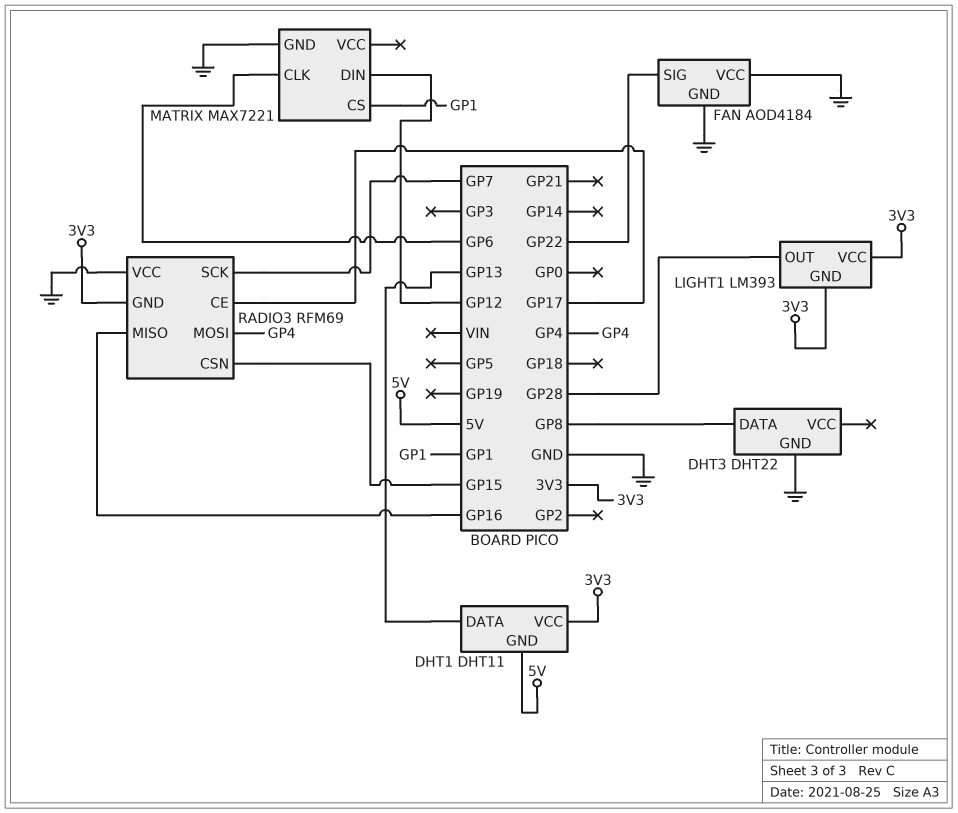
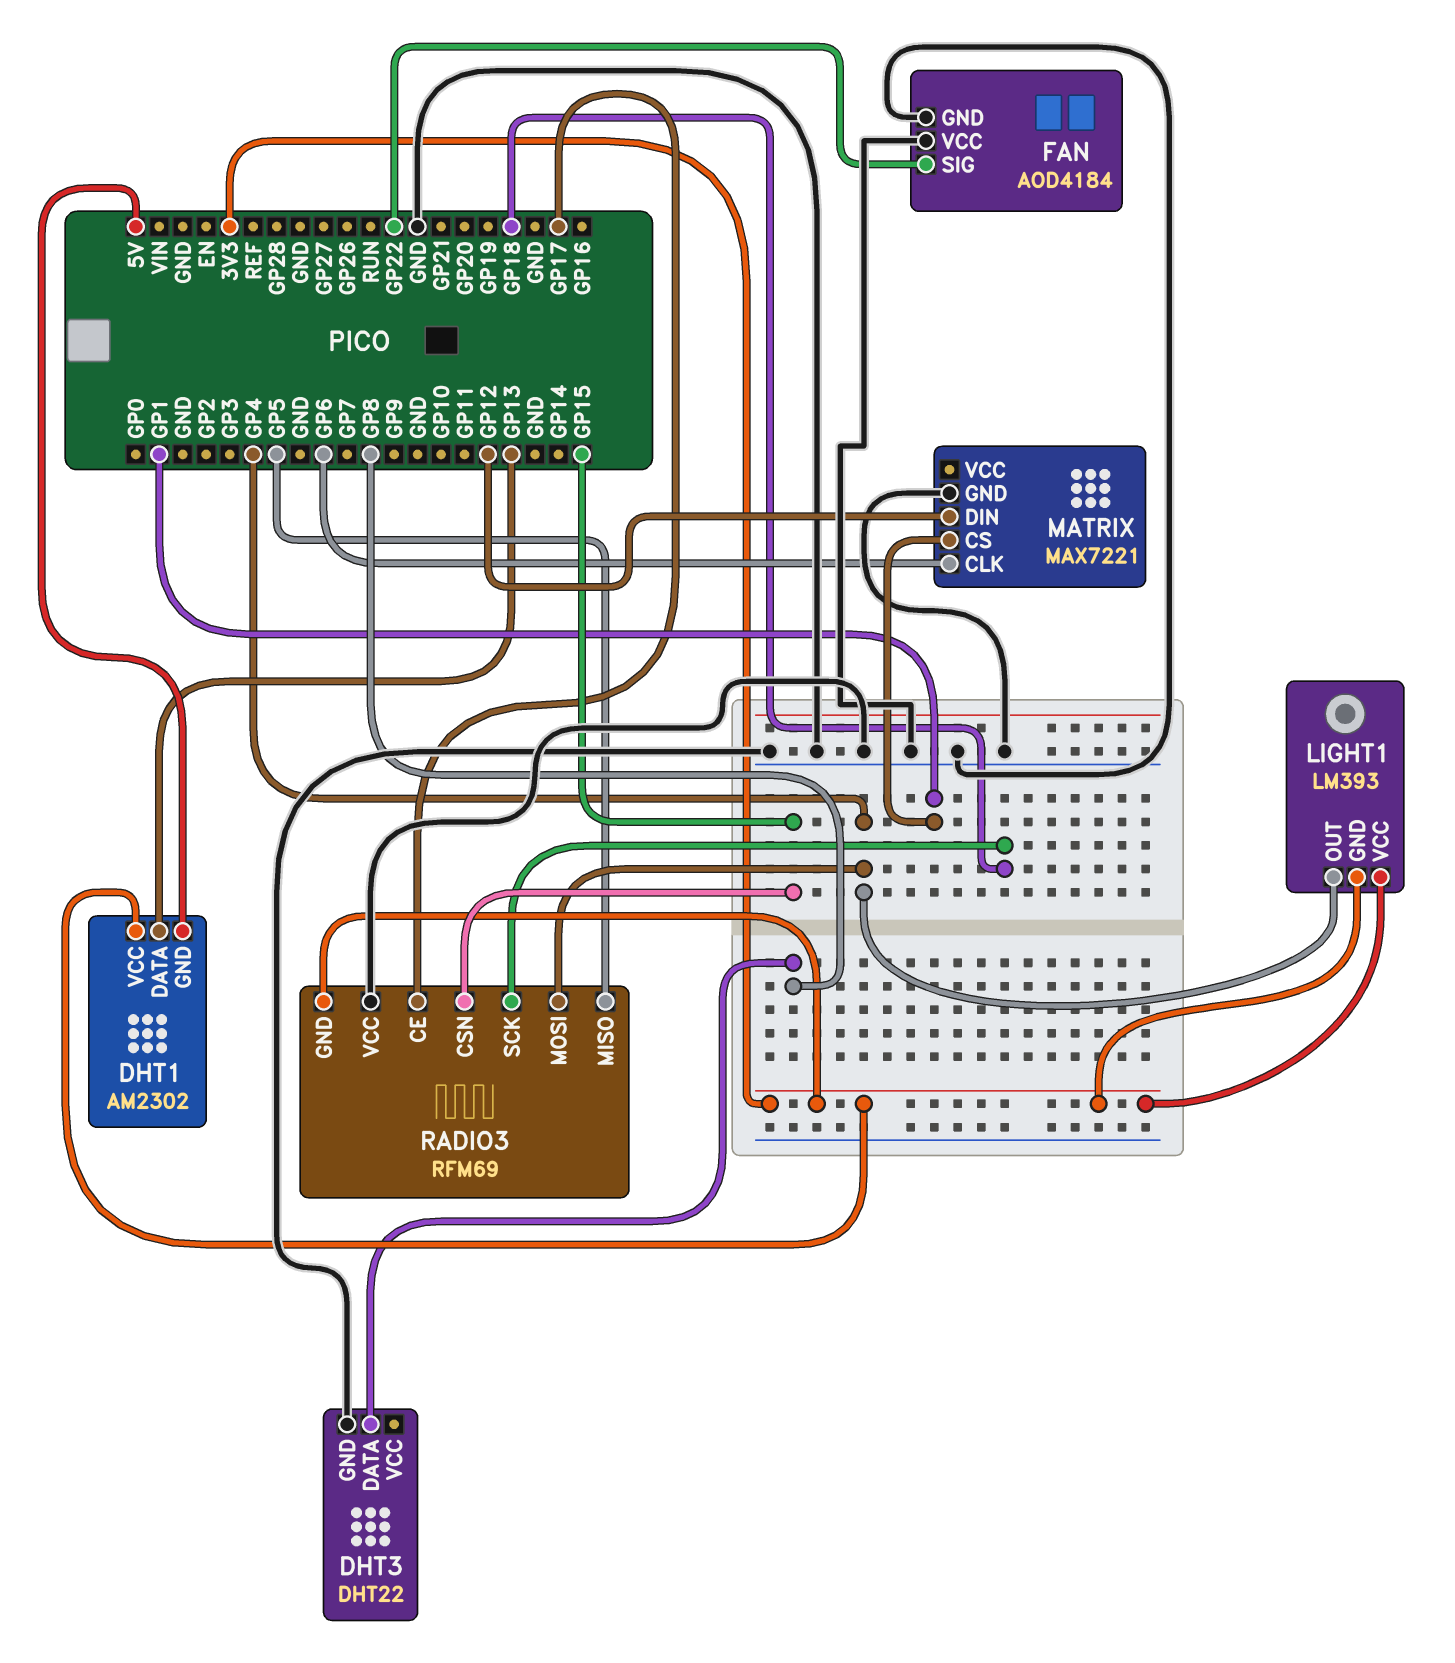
DHT1: DHT11 -> AM2302
LIGHT1 pin OUT: GP28 -> GP4
RADIO3 pin MISO: GP16 -> GP5
RADIO3 pin SCK: GP7 -> GP18

